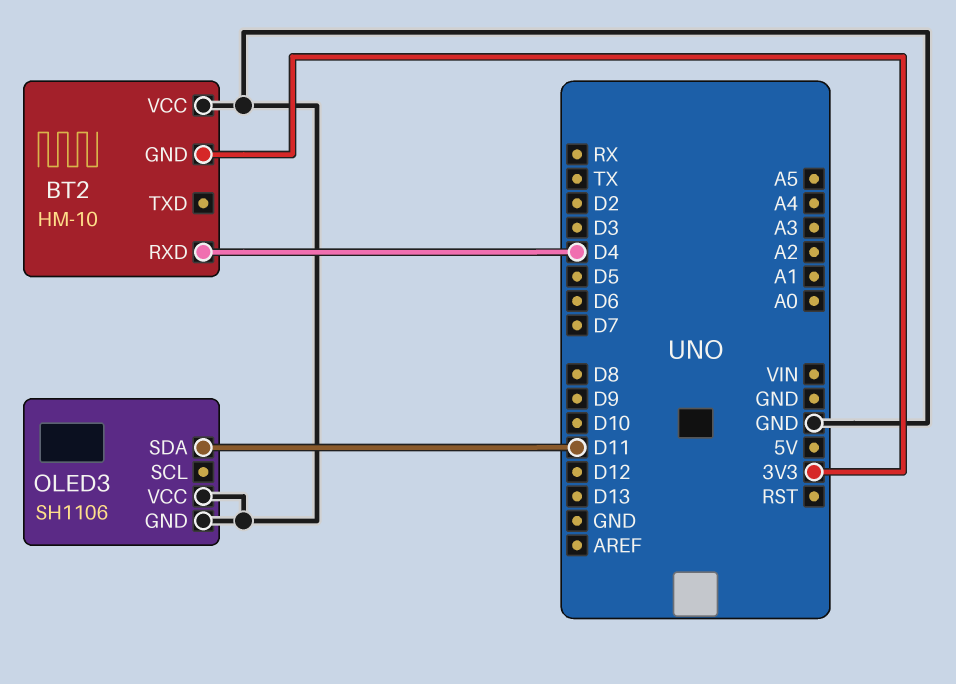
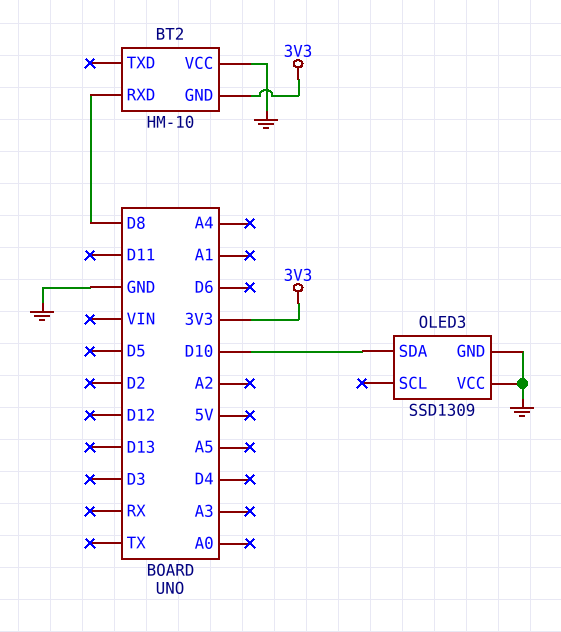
BT2 pin RXD: D4 -> D8
OLED3: SH1106 -> SSD1309
OLED3 pin SDA: D11 -> D10

